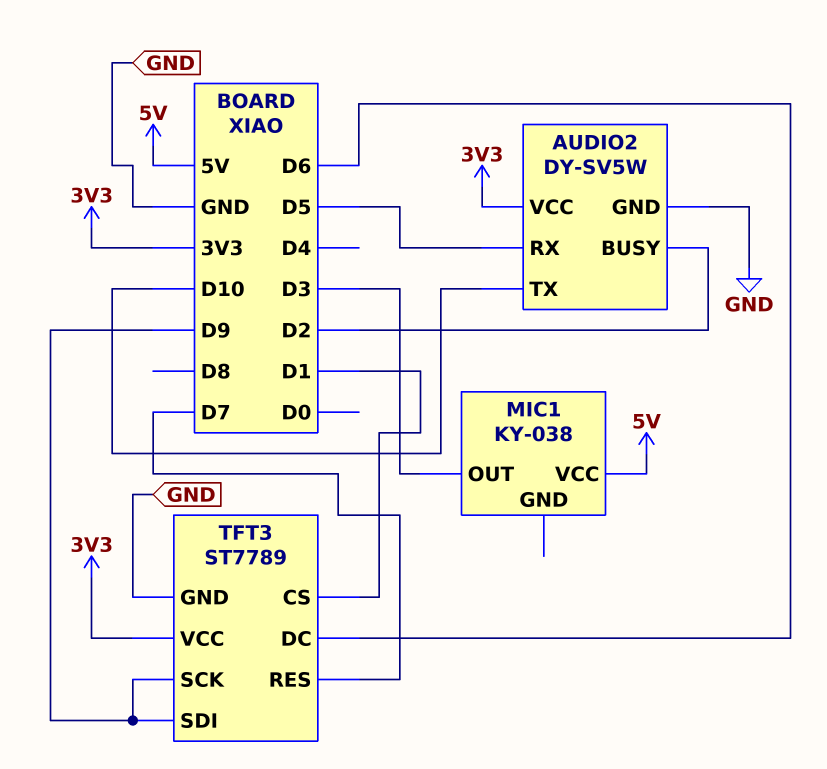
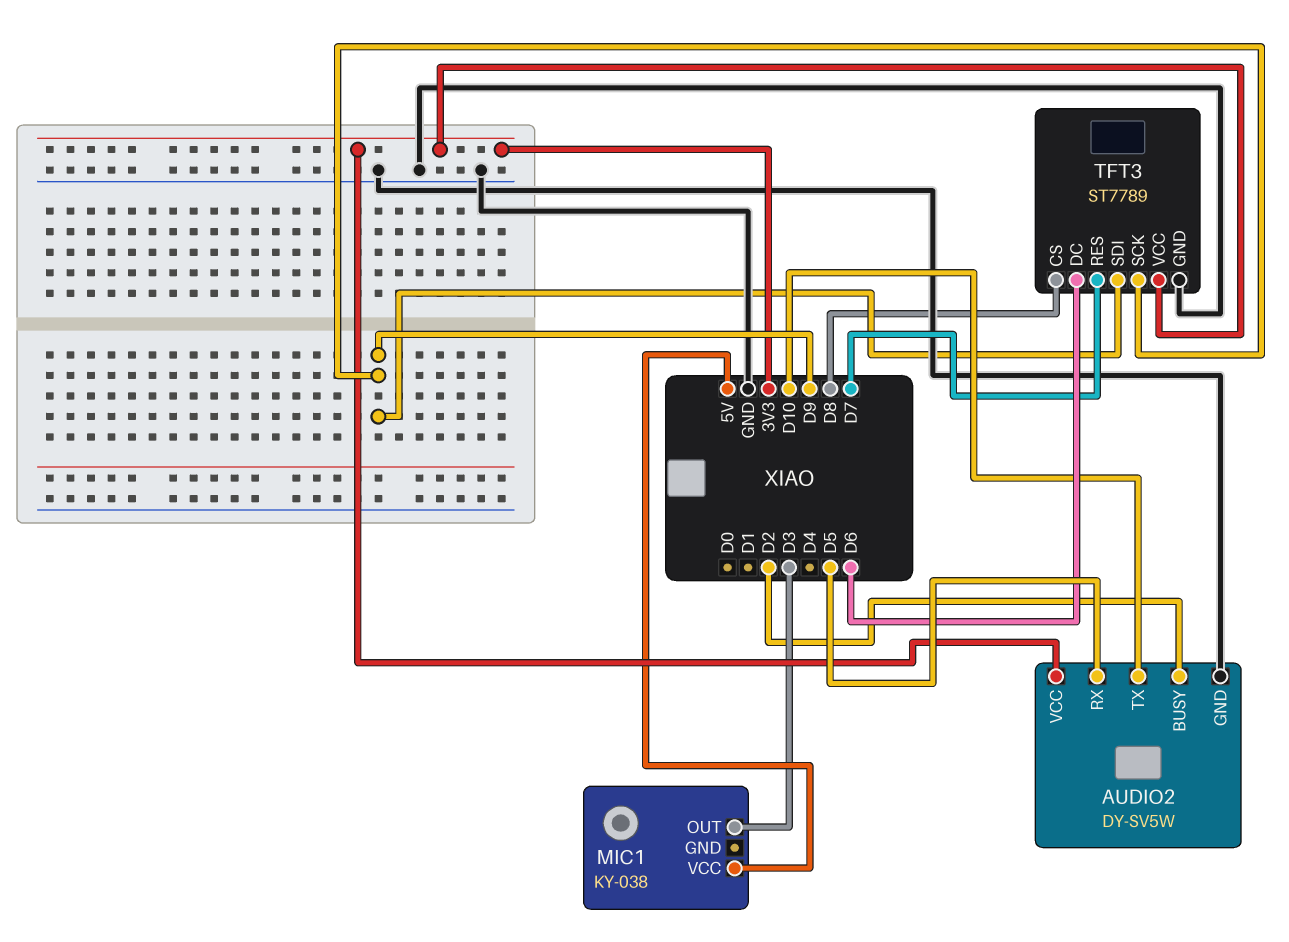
TFT3 pin CS: D1 -> D8

